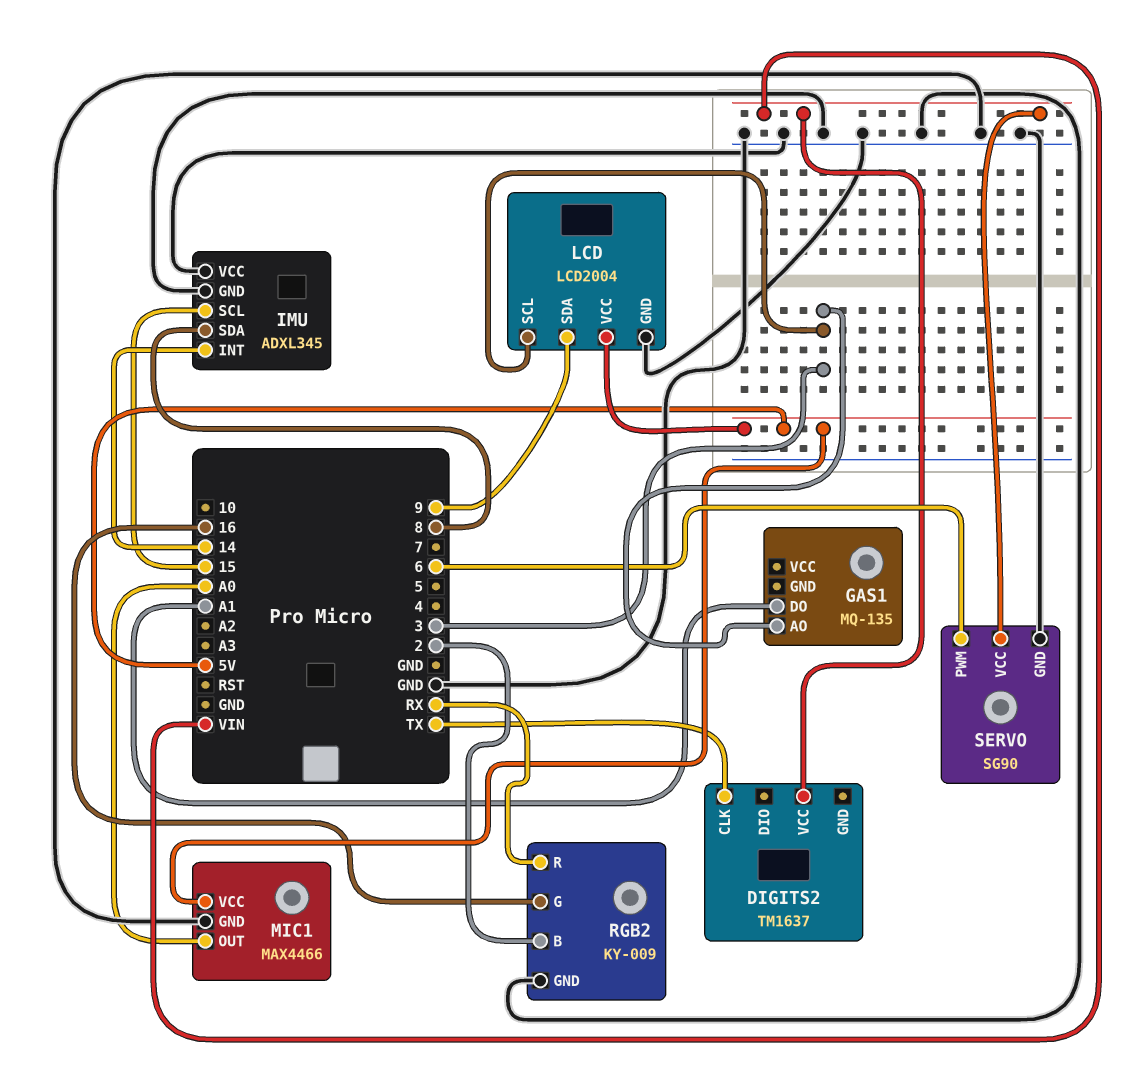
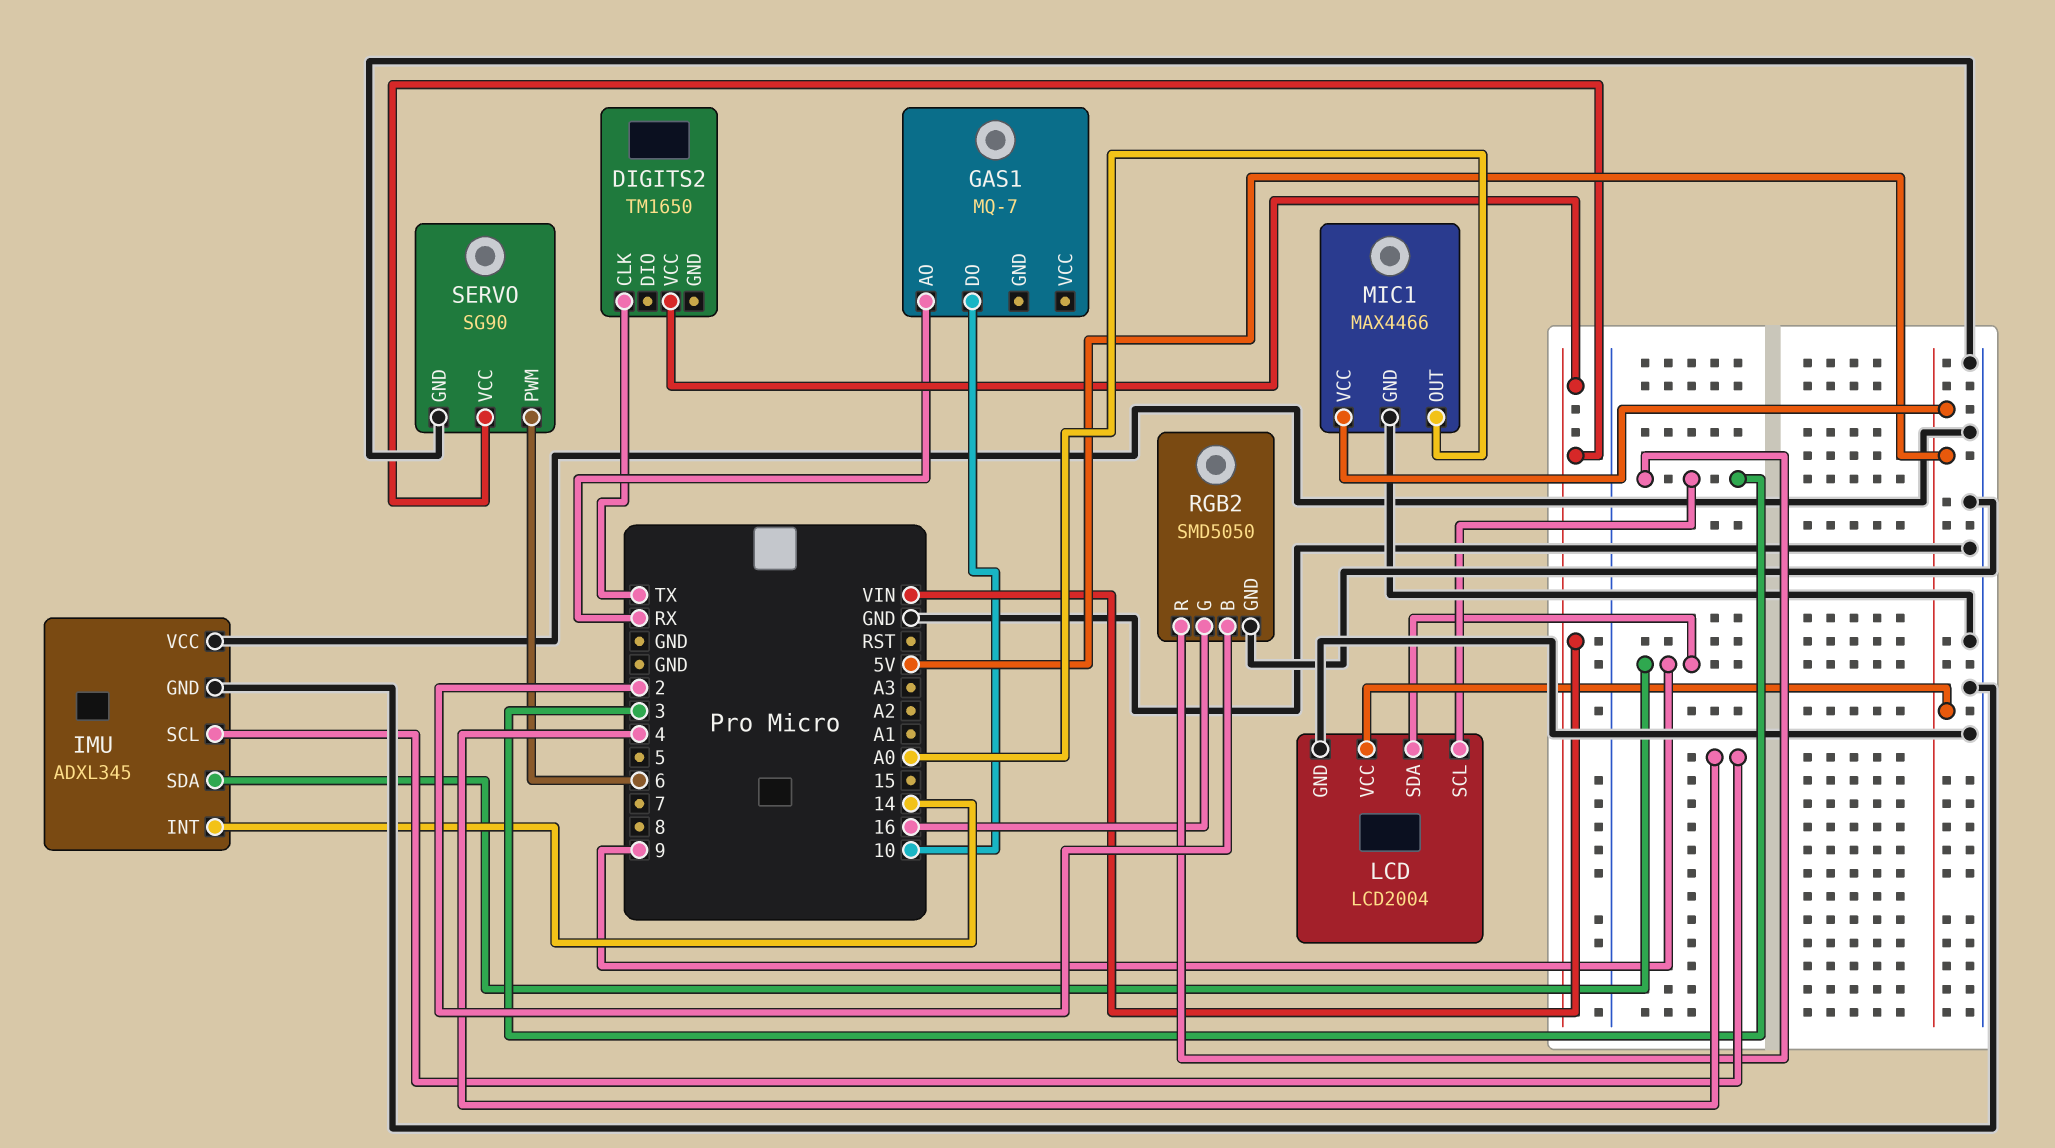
DIGITS2: TM1637 -> TM1650
GAS1: MQ-135 -> MQ-7
GAS1 pin AO: 3 -> RX
GAS1 pin DO: A1 -> 10
IMU pin SCL: 15 -> 4
IMU pin SDA: 8 -> 9
RGB2: KY-009 -> SMD5050
RGB2 pin R: RX -> 3

